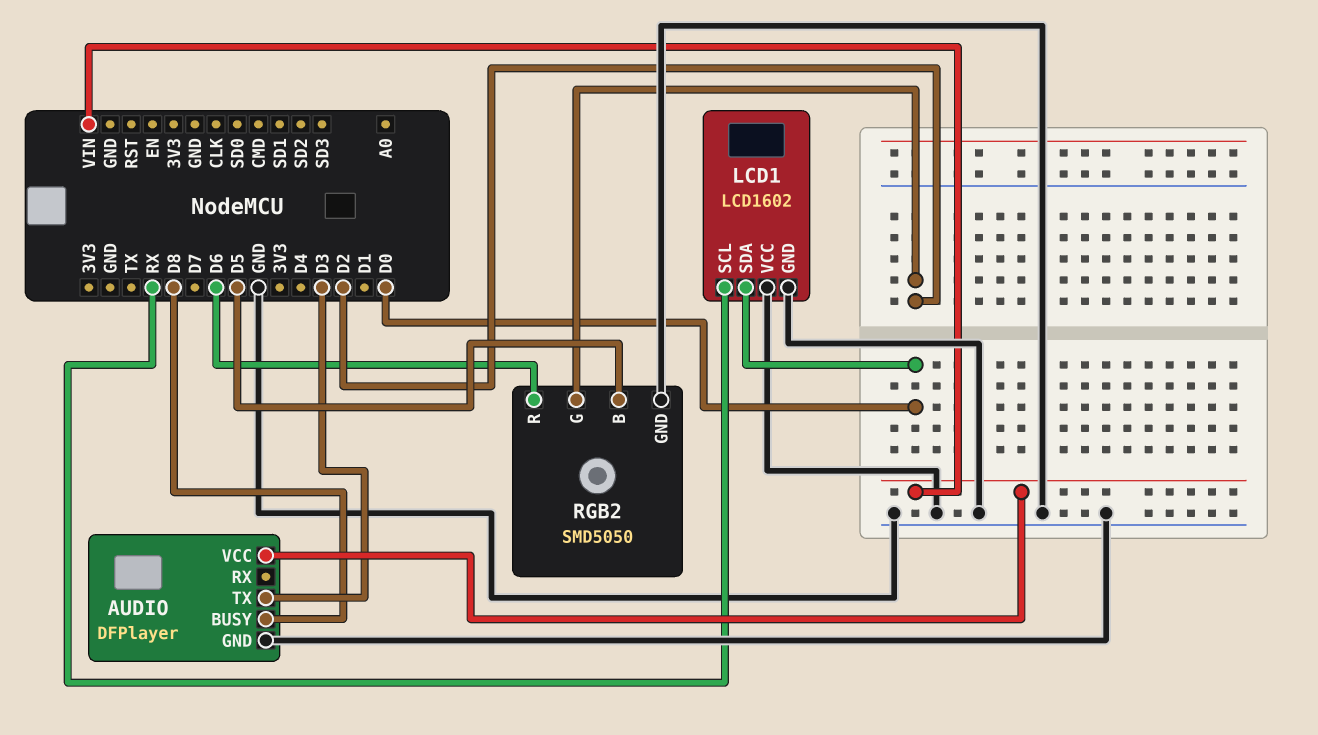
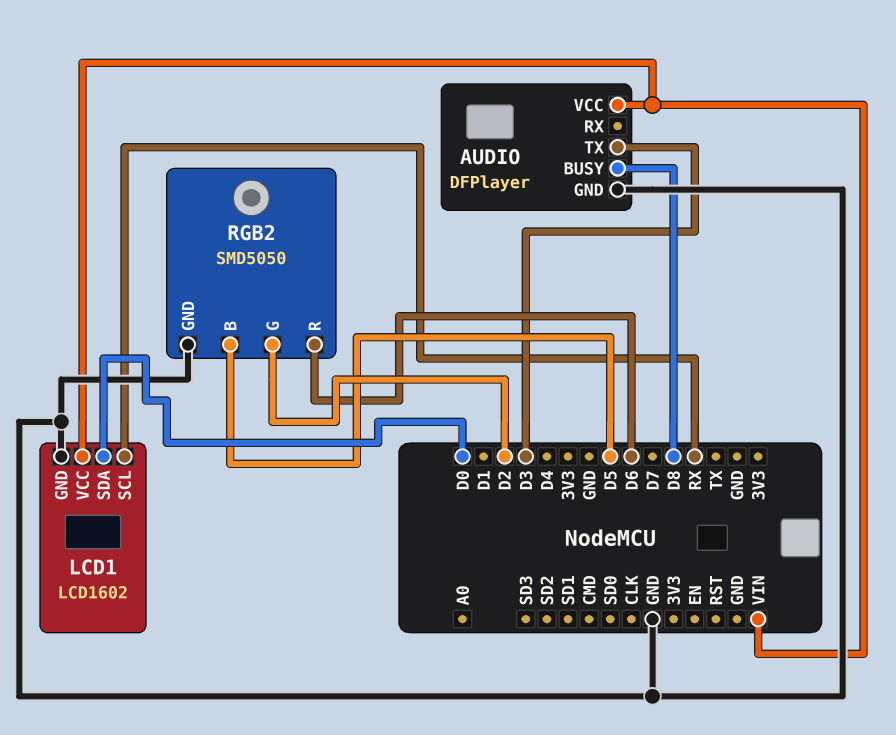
LCD1 pin VCC: GND -> VIN

